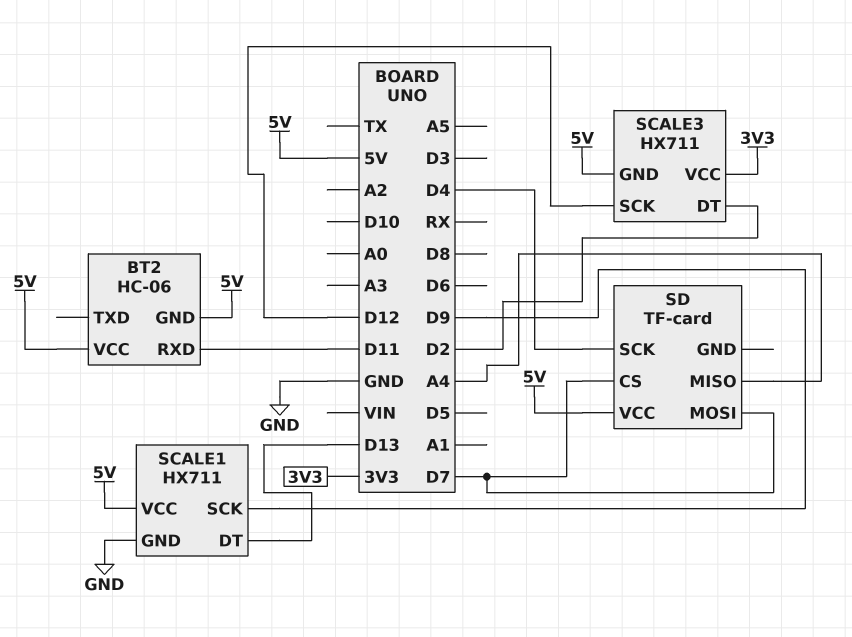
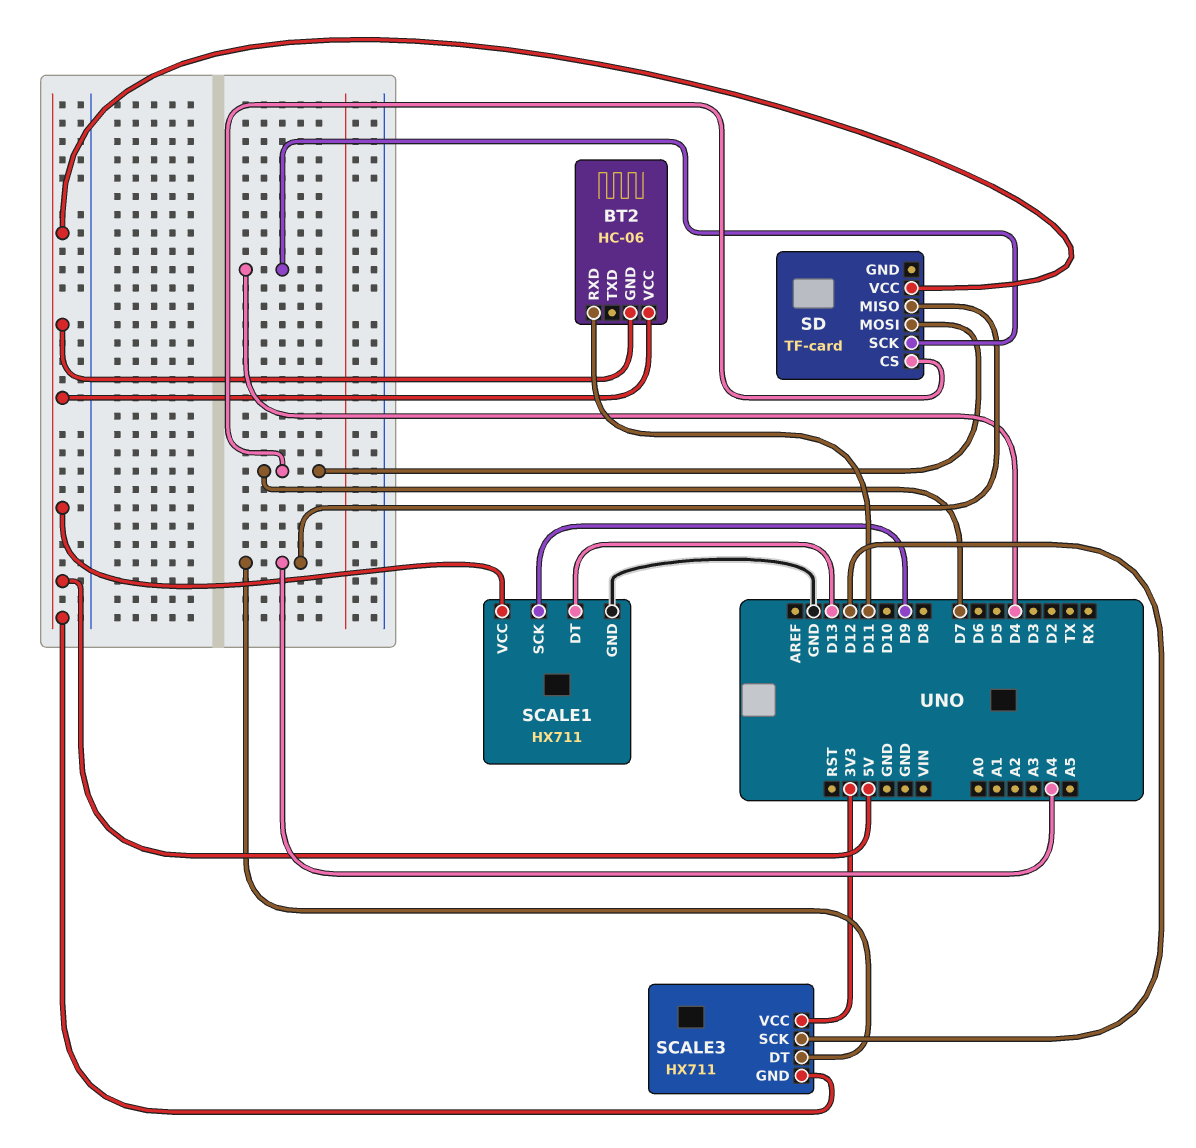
SCALE3 pin DT: D2 -> A4

